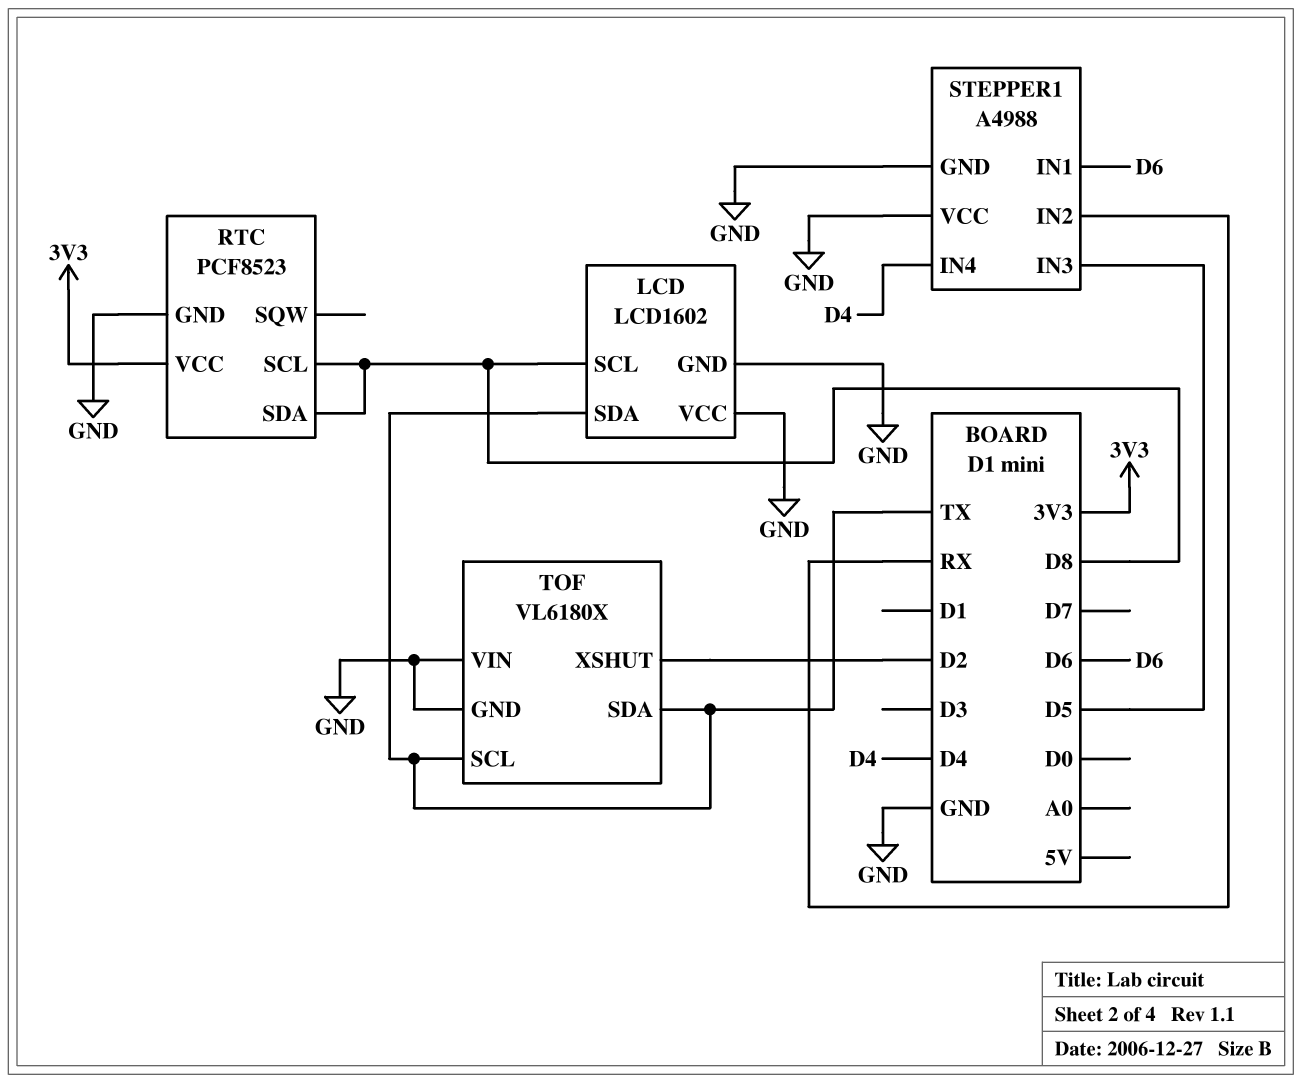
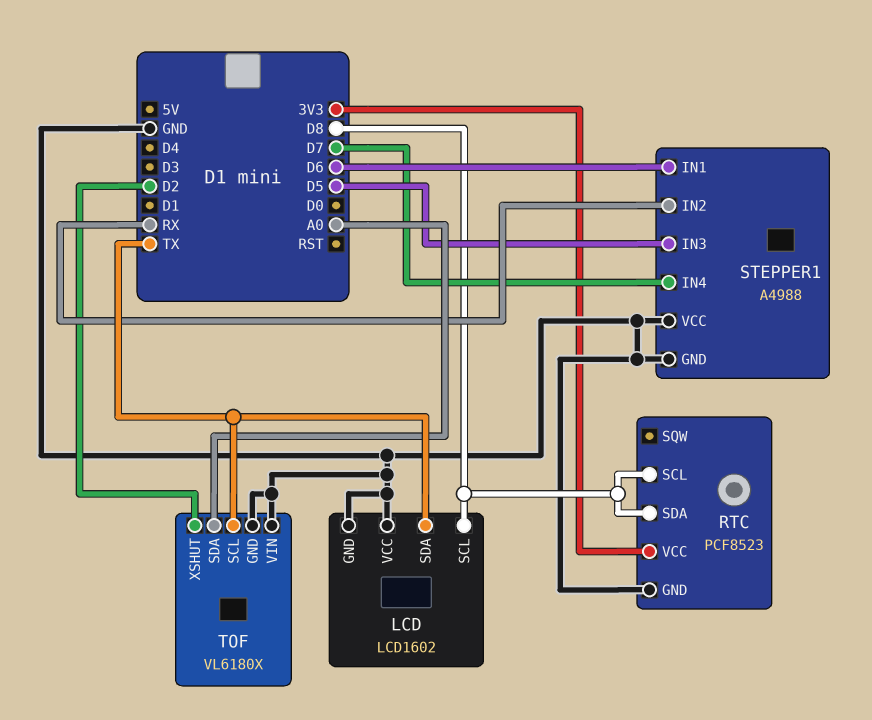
STEPPER1 pin IN4: D4 -> D7
TOF pin SDA: TX -> A0

